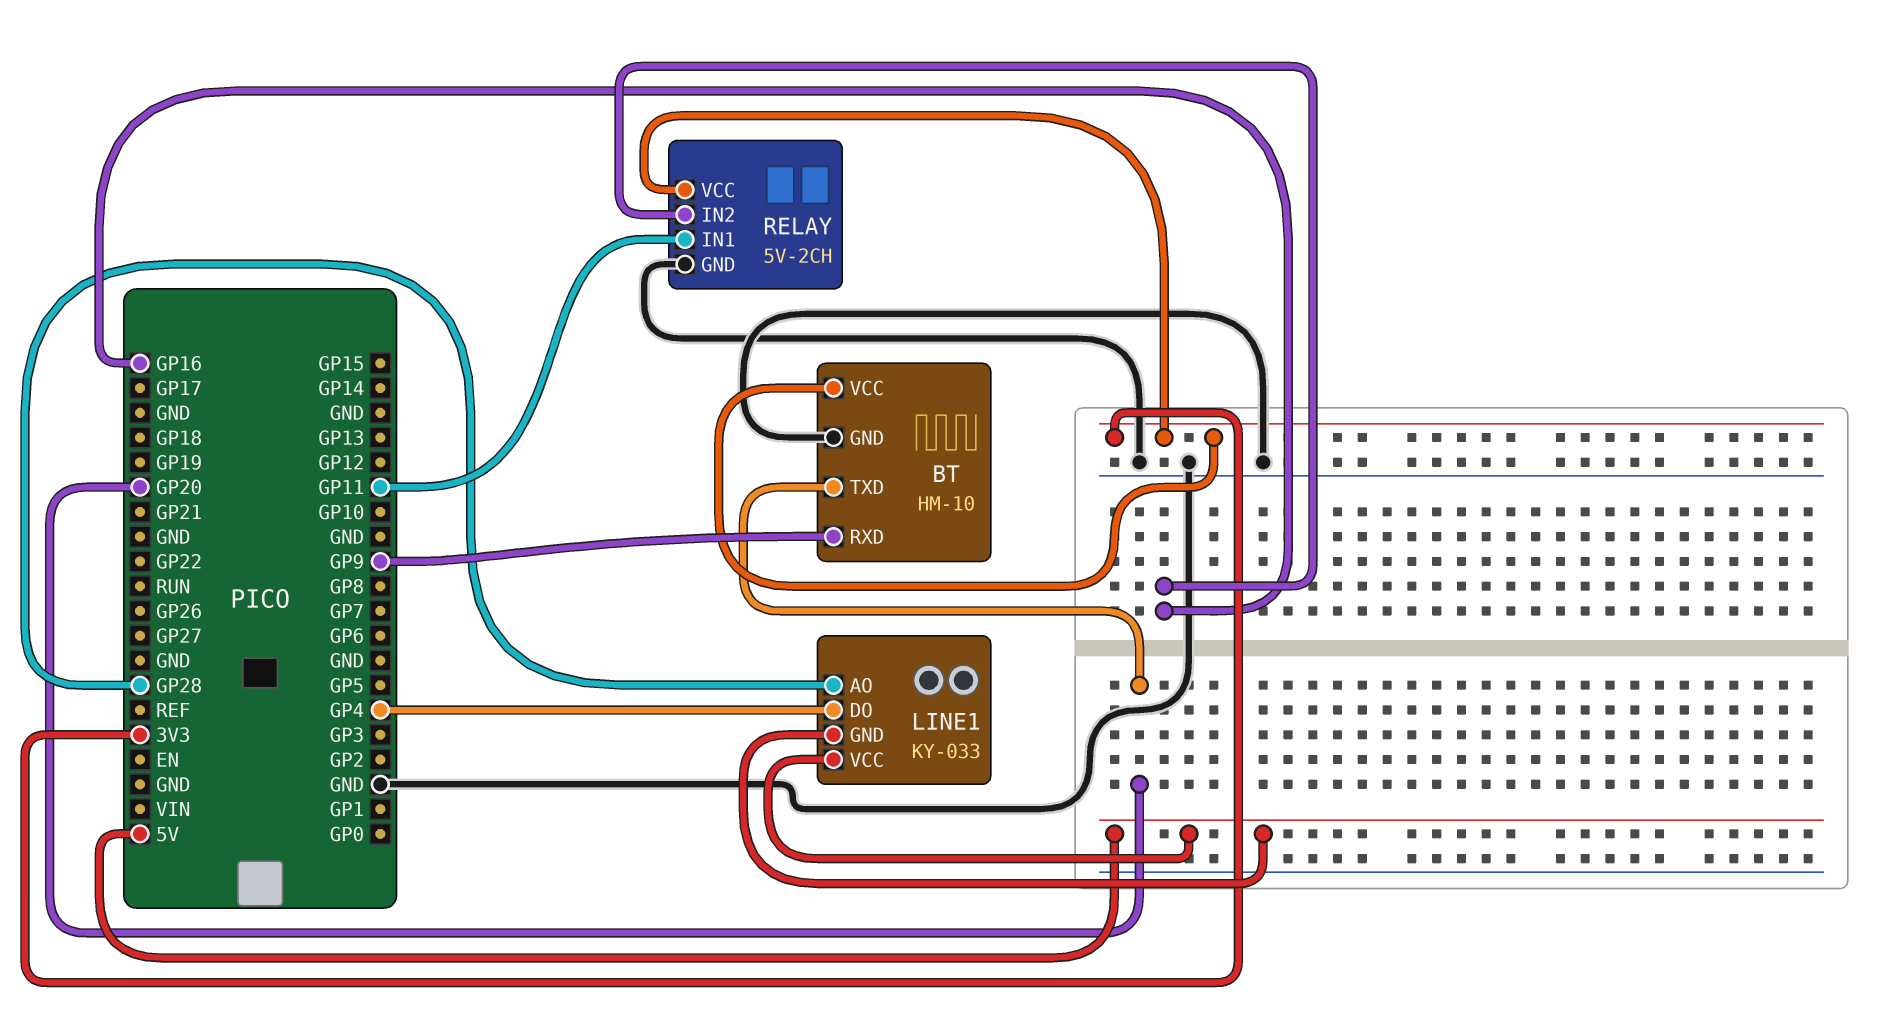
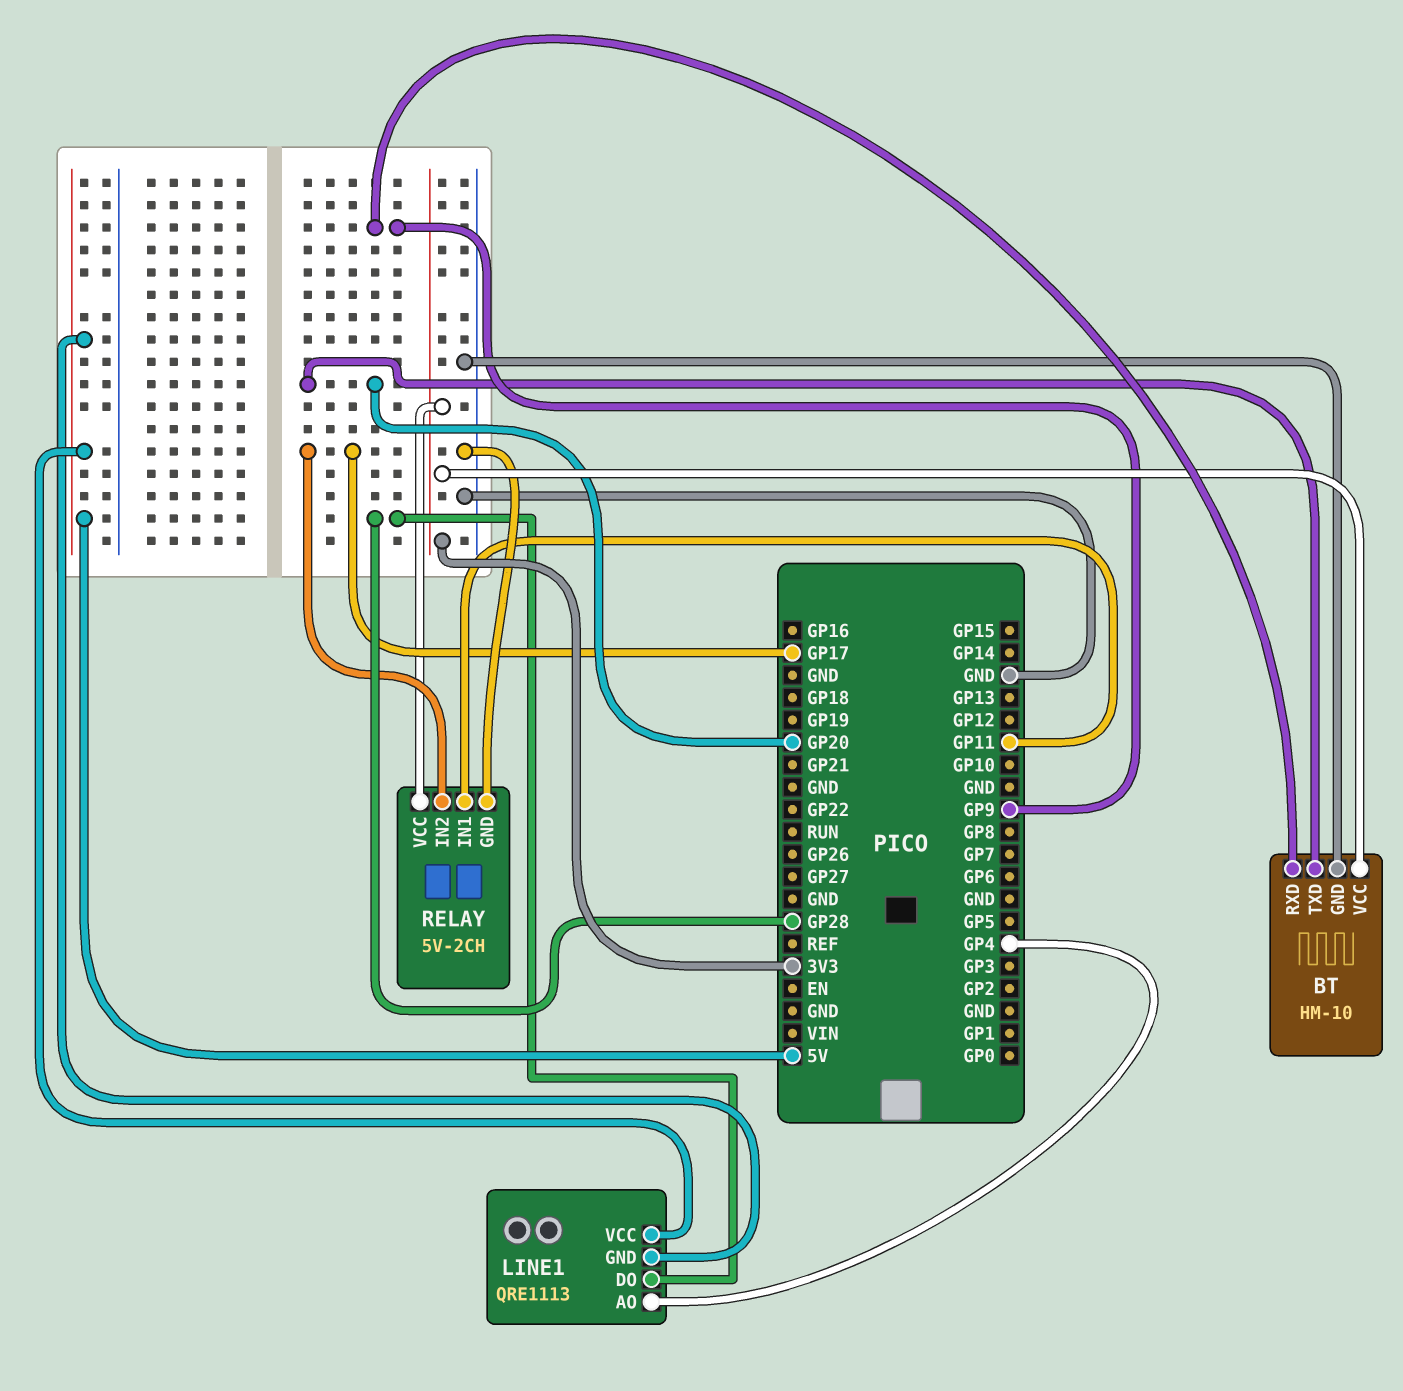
LINE1: KY-033 -> QRE1113
LINE1 pin AO: GP28 -> GP4
LINE1 pin DO: GP4 -> GP28
RELAY pin IN2: GP16 -> GP17

